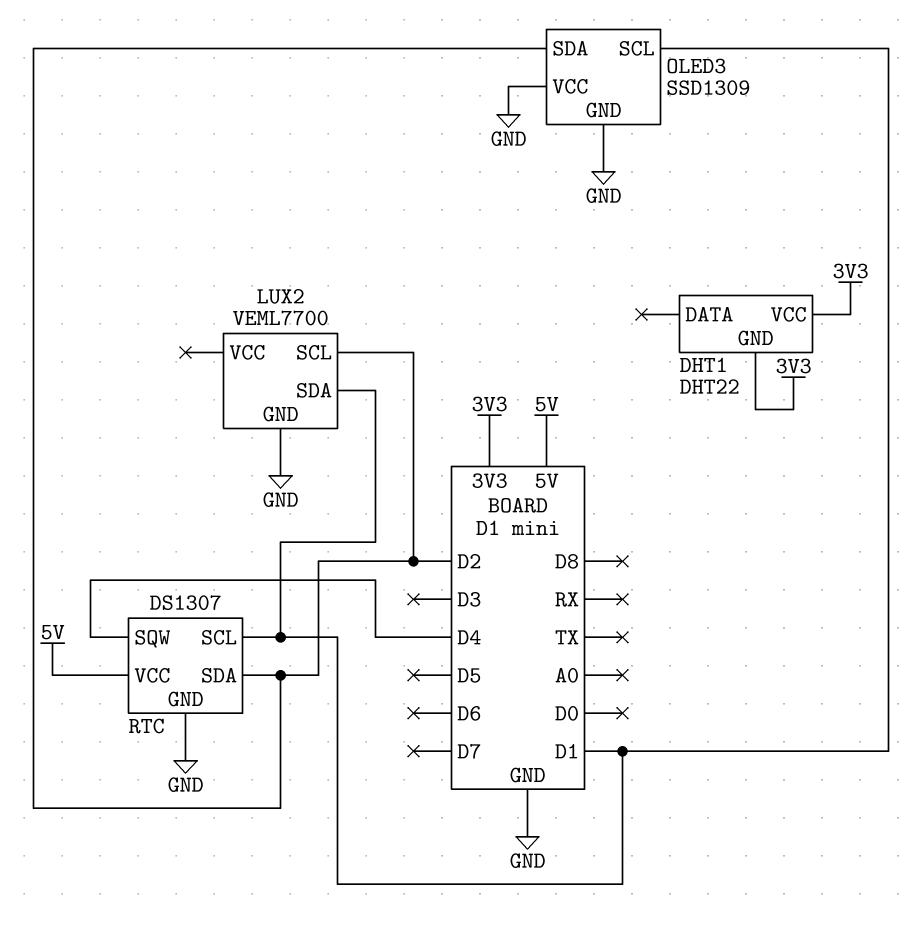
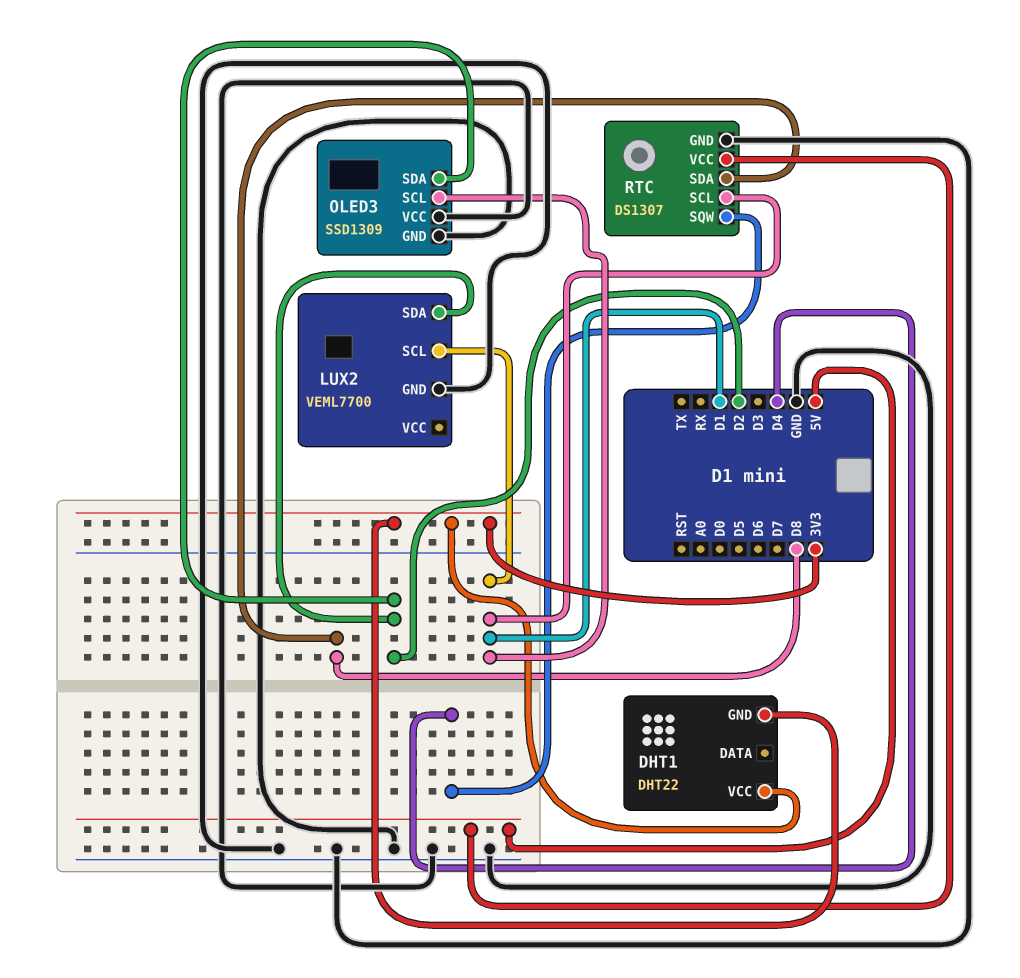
LUX2 pin SCL: D2 -> D1
LUX2 pin SDA: D1 -> D2
RTC pin SDA: D2 -> D8

